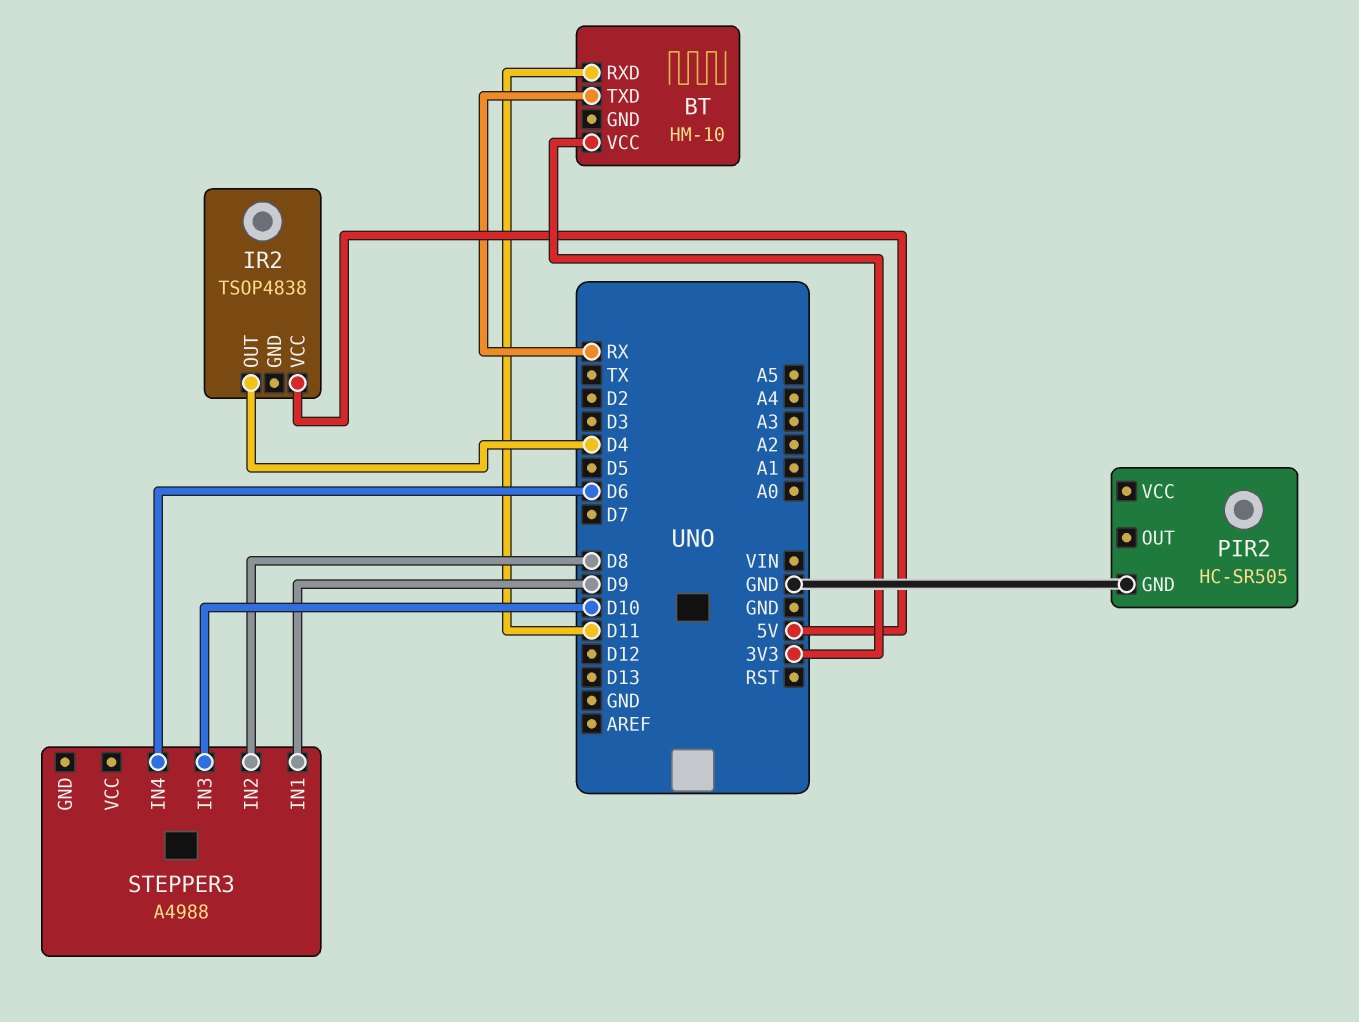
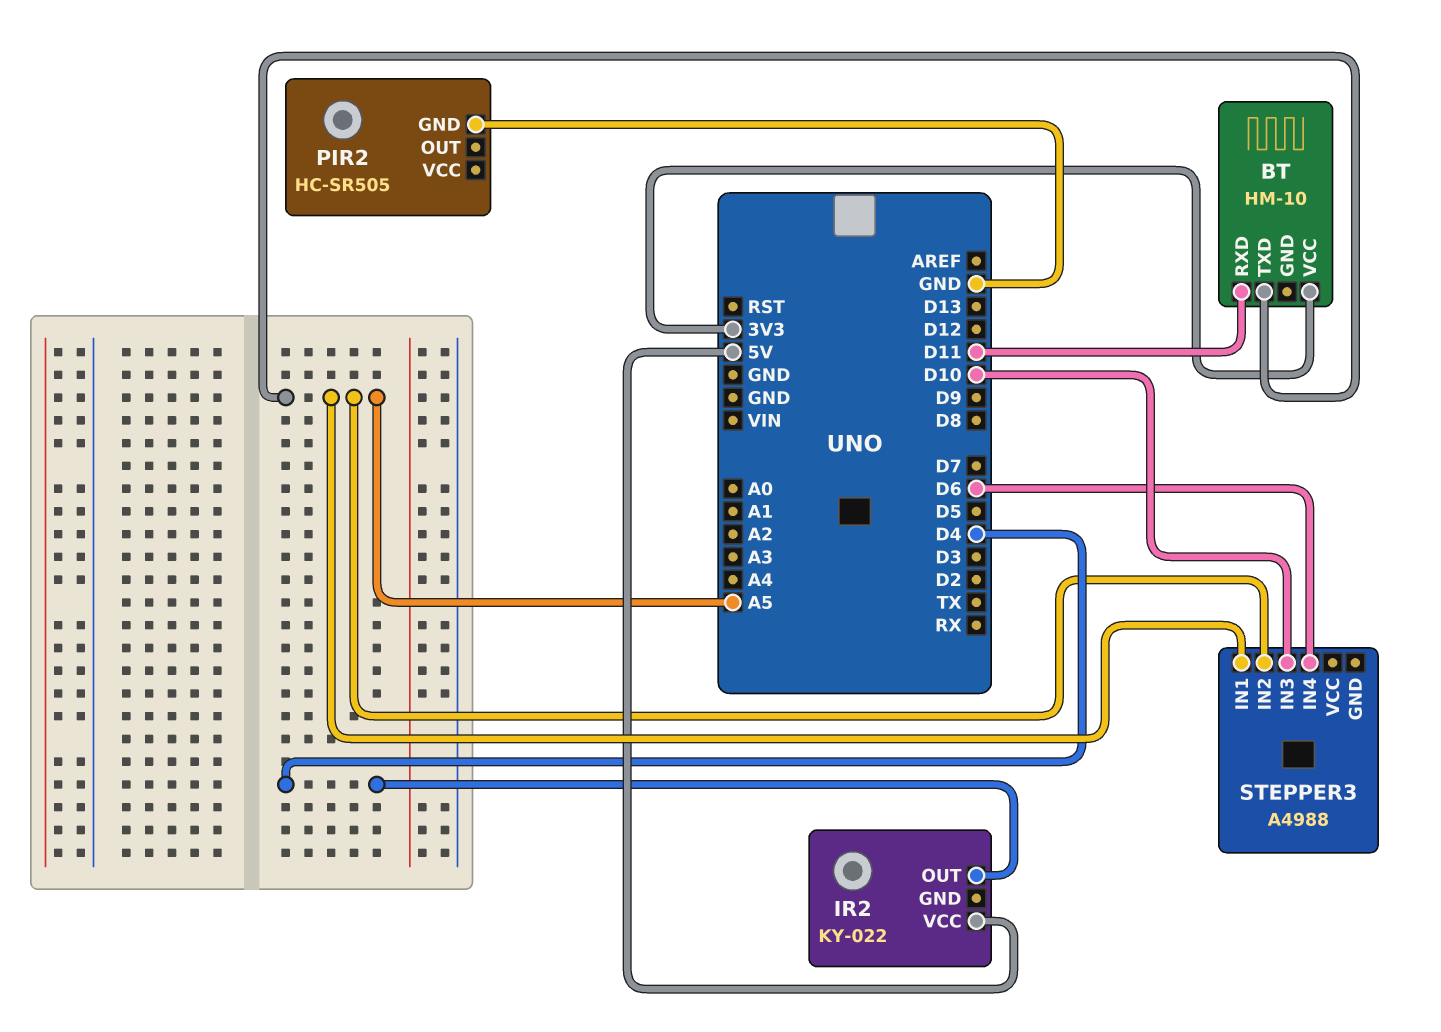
BT pin TXD: RX -> A5
IR2: TSOP4838 -> KY-022
STEPPER3 pin IN1: D9 -> A5
STEPPER3 pin IN2: D8 -> A5

